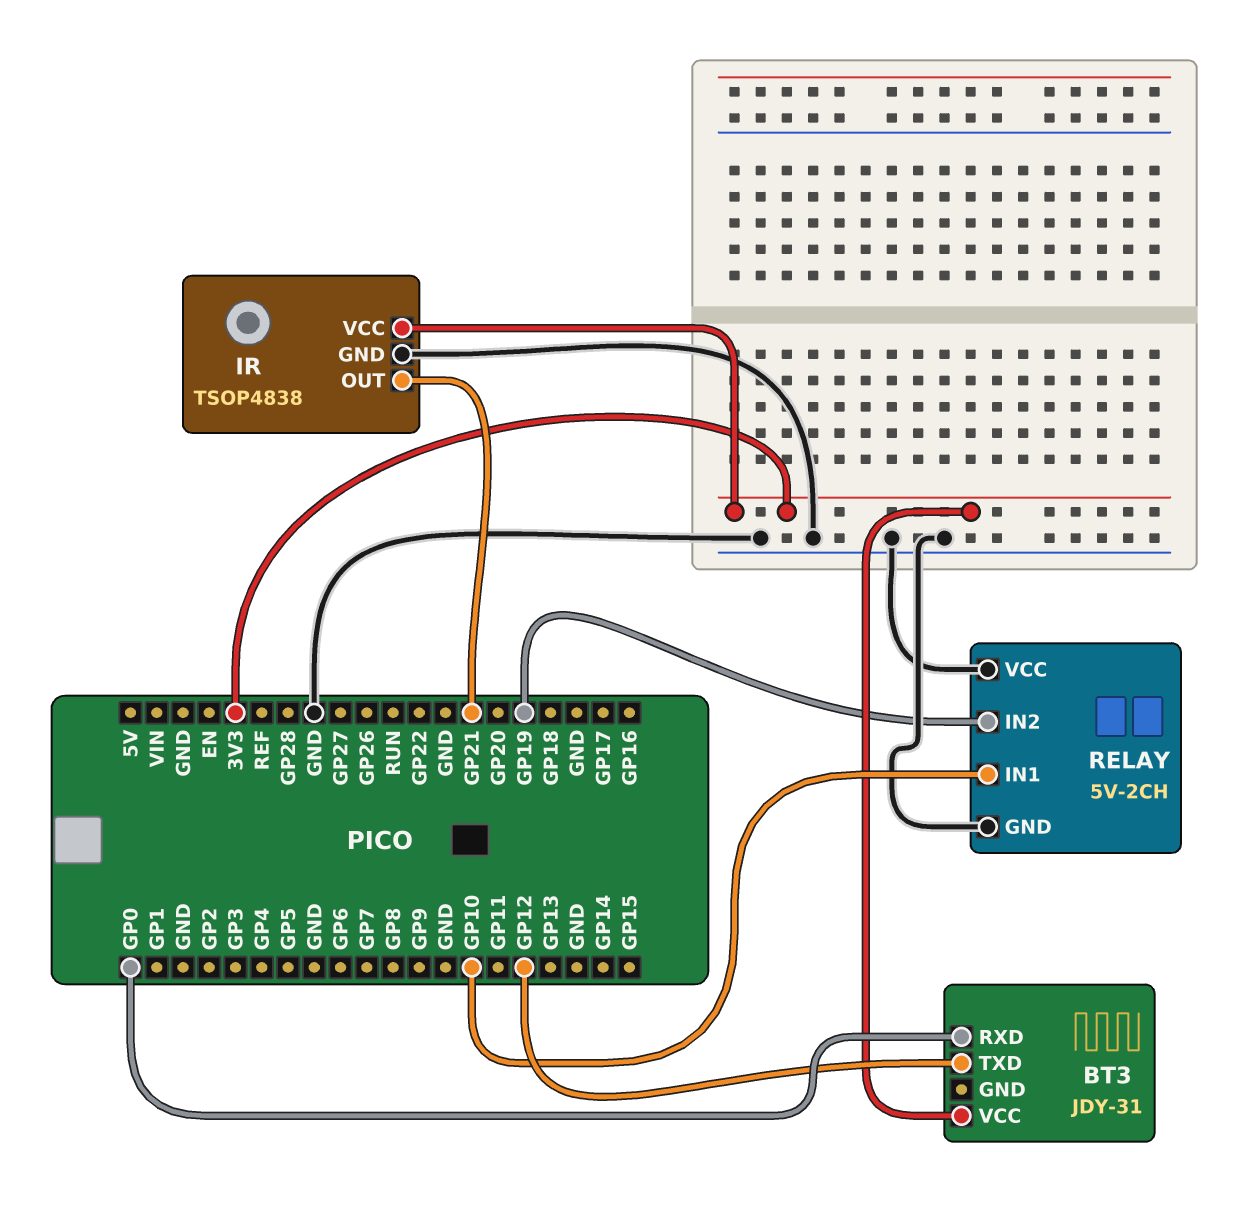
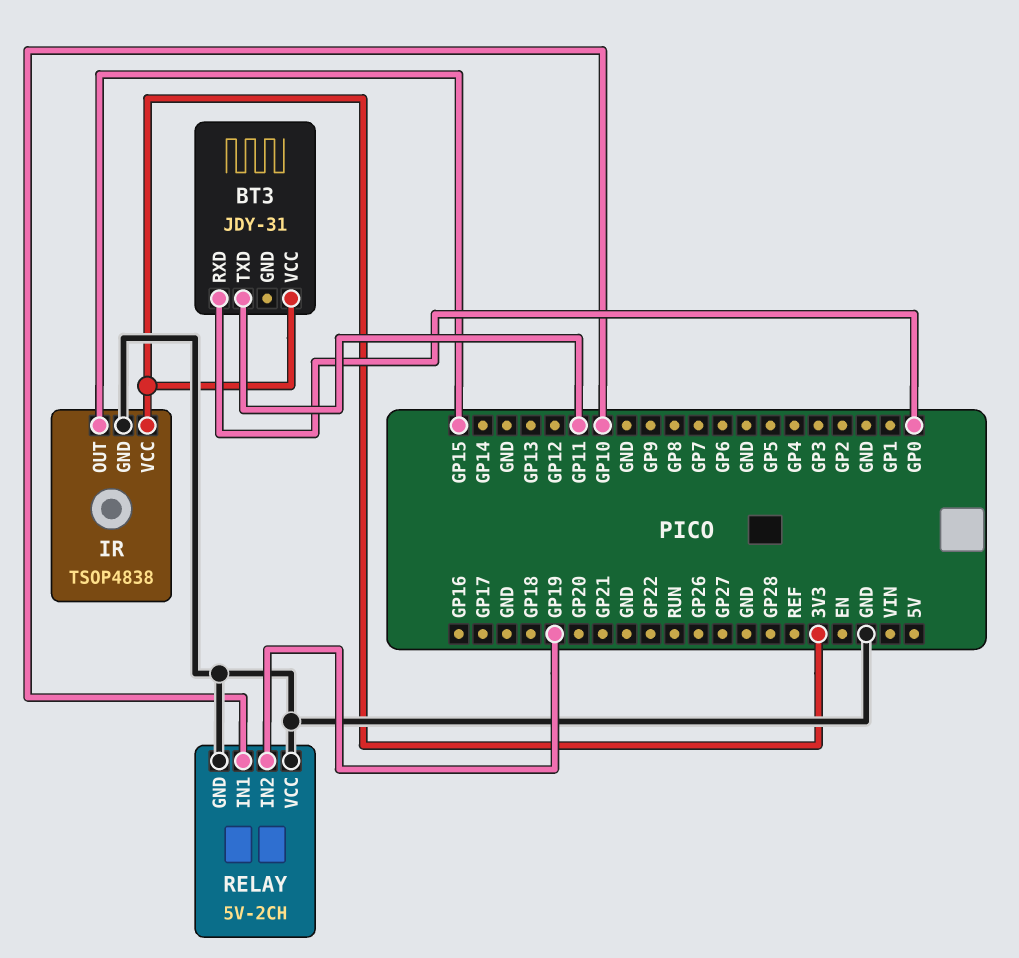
BT3 pin TXD: GP12 -> GP11
IR pin OUT: GP21 -> GP15

